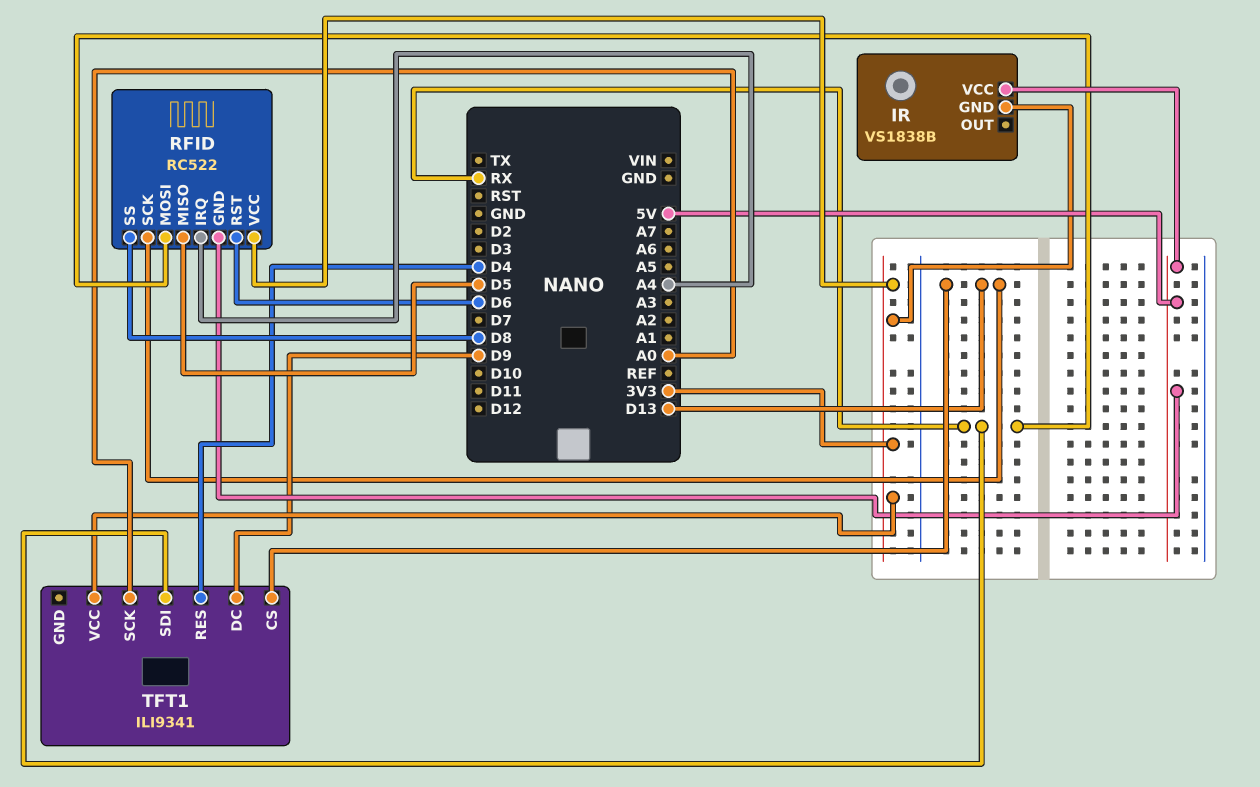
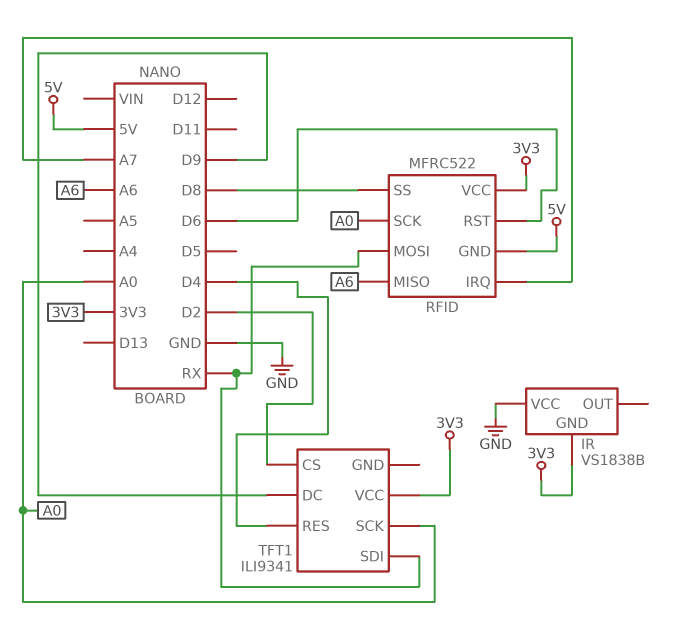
IR pin VCC: 5V -> GND
RFID: RC522 -> MFRC522
RFID pin IRQ: A4 -> A7
RFID pin MISO: D5 -> A6
RFID pin SCK: D13 -> A0
TFT1 pin CS: D13 -> D2

